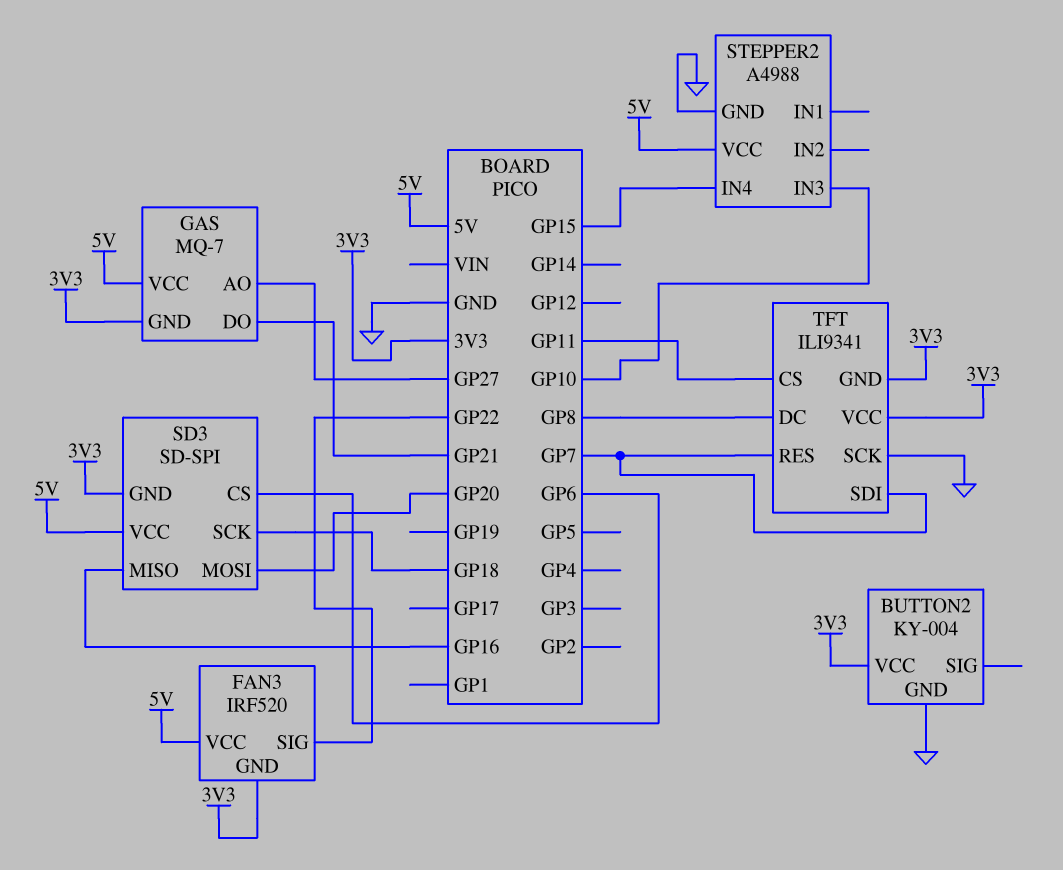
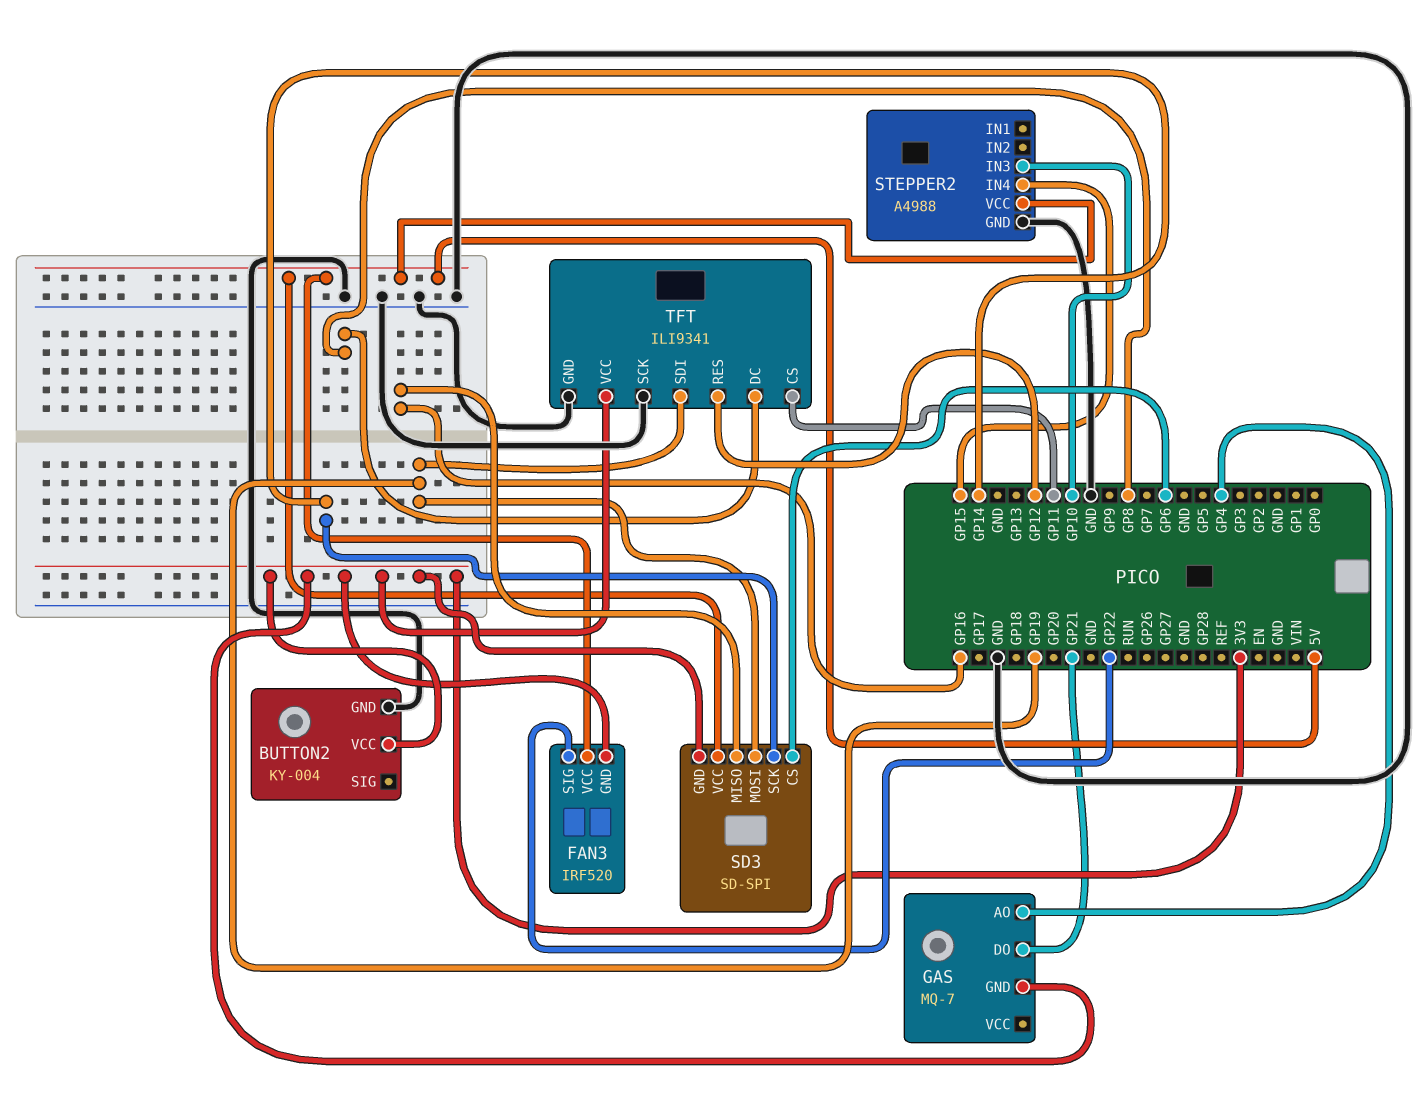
GAS pin AO: GP27 -> GP4
GAS pin VCC: 5V -> none
SD3 pin MOSI: GP20 -> GP19
SD3 pin SCK: GP18 -> GP14
TFT pin GND: 3V3 -> GND
TFT pin RES: GP7 -> GP12
TFT pin SDI: GP7 -> GP19

